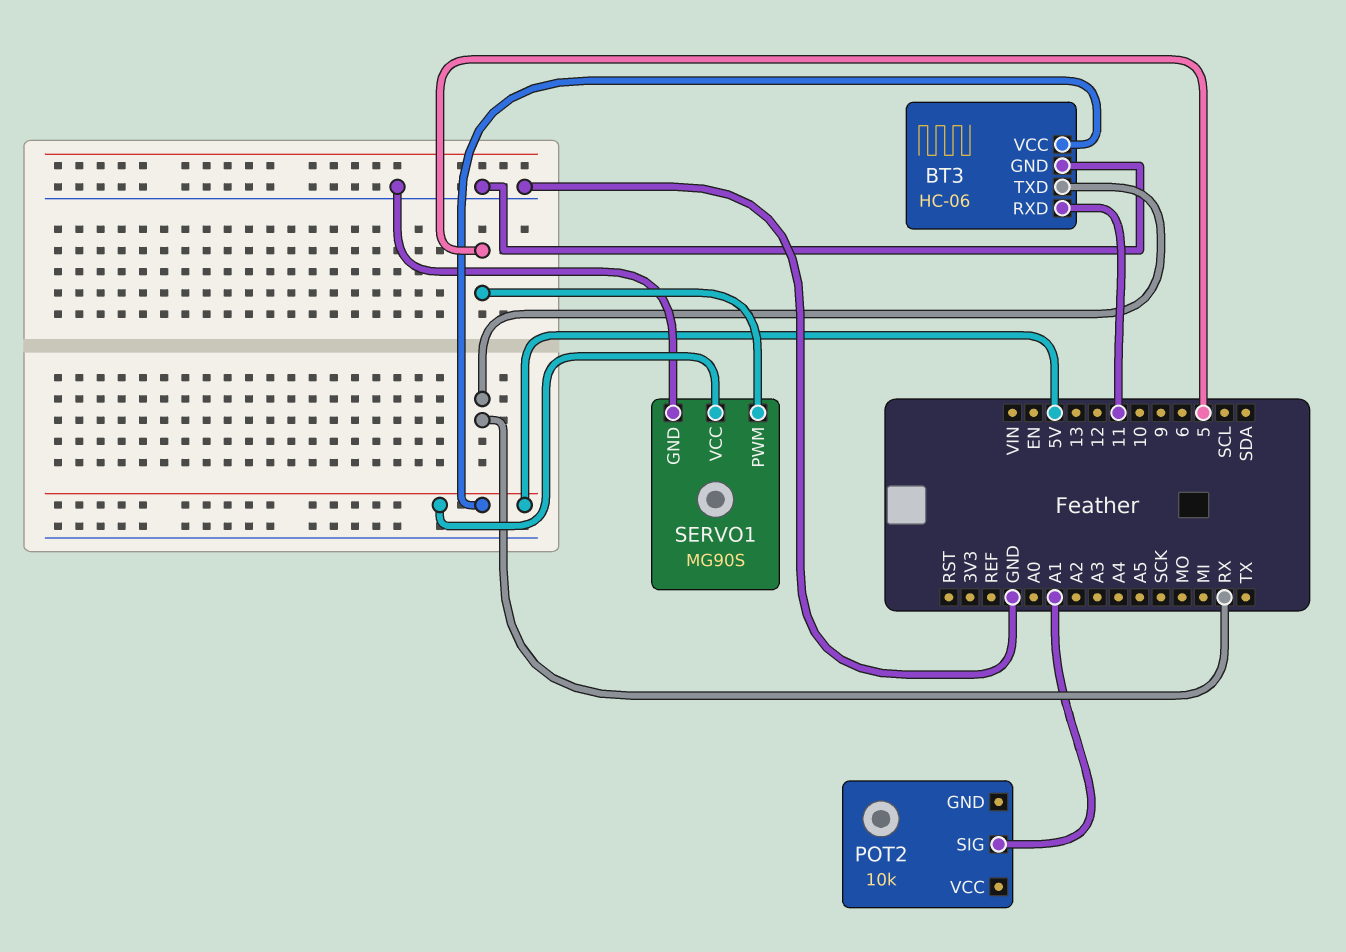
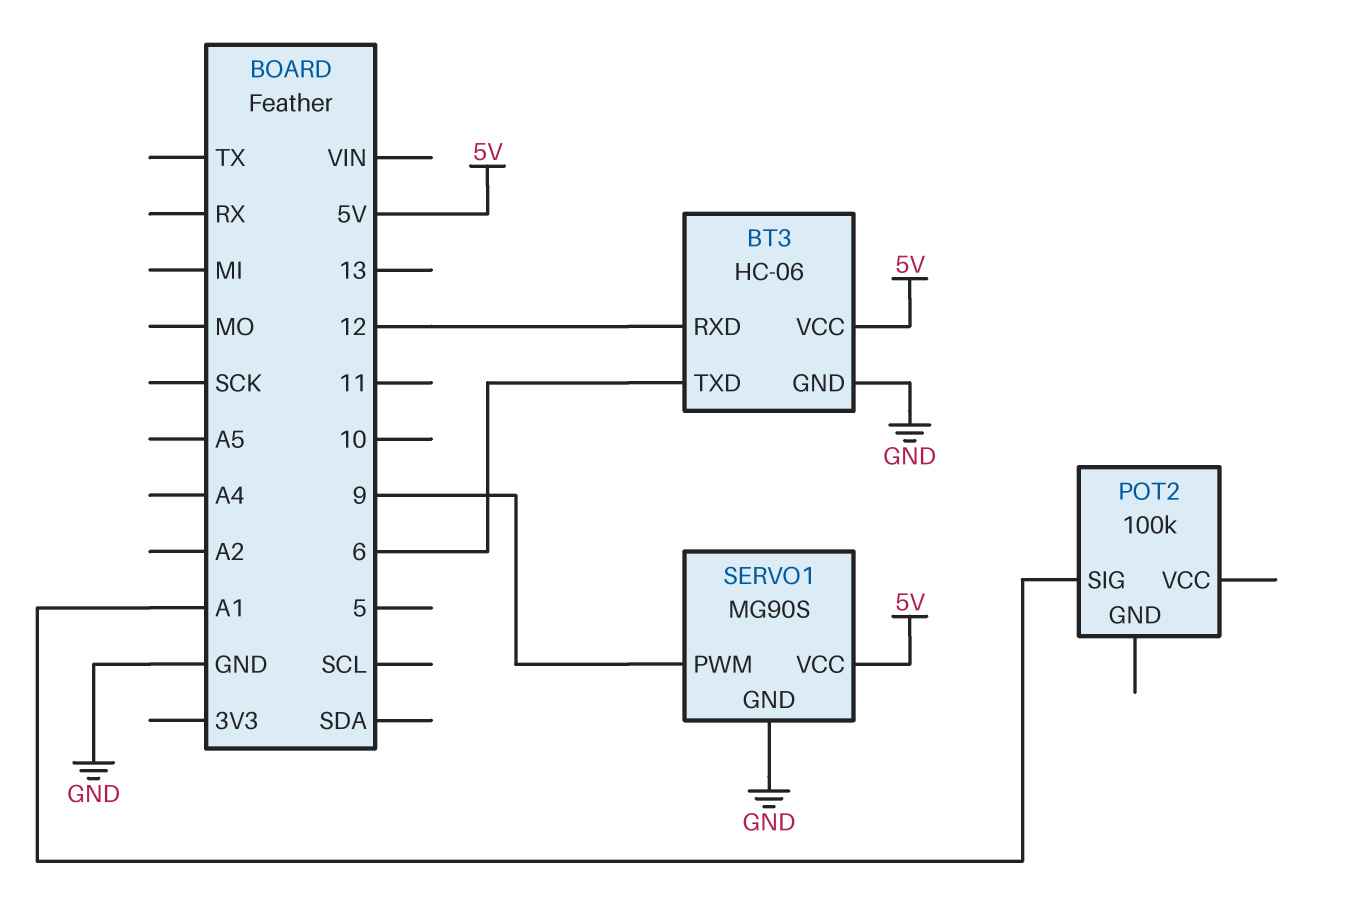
BT3 pin RXD: 11 -> 12
BT3 pin TXD: RX -> 6
POT2: 10k -> 100k
SERVO1 pin PWM: 5 -> 9

